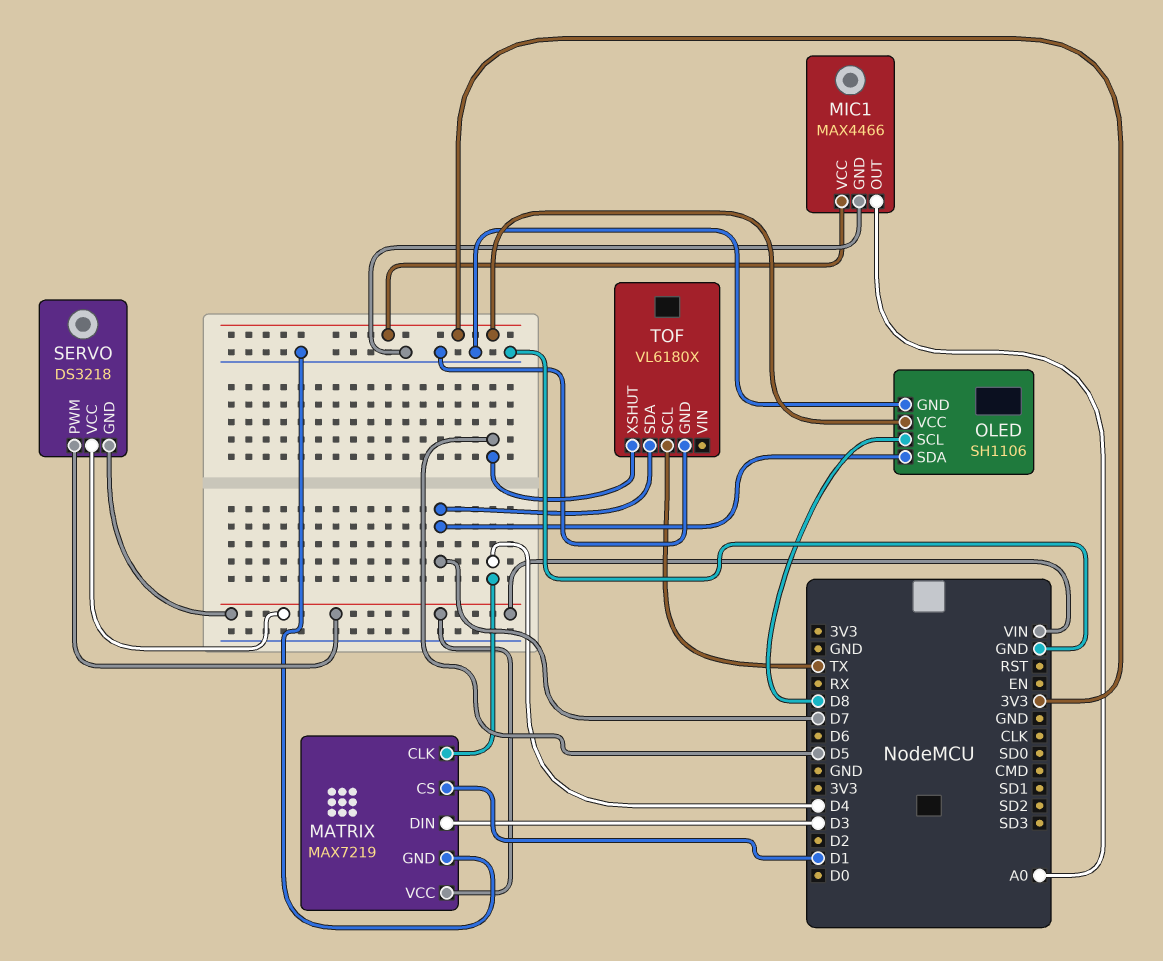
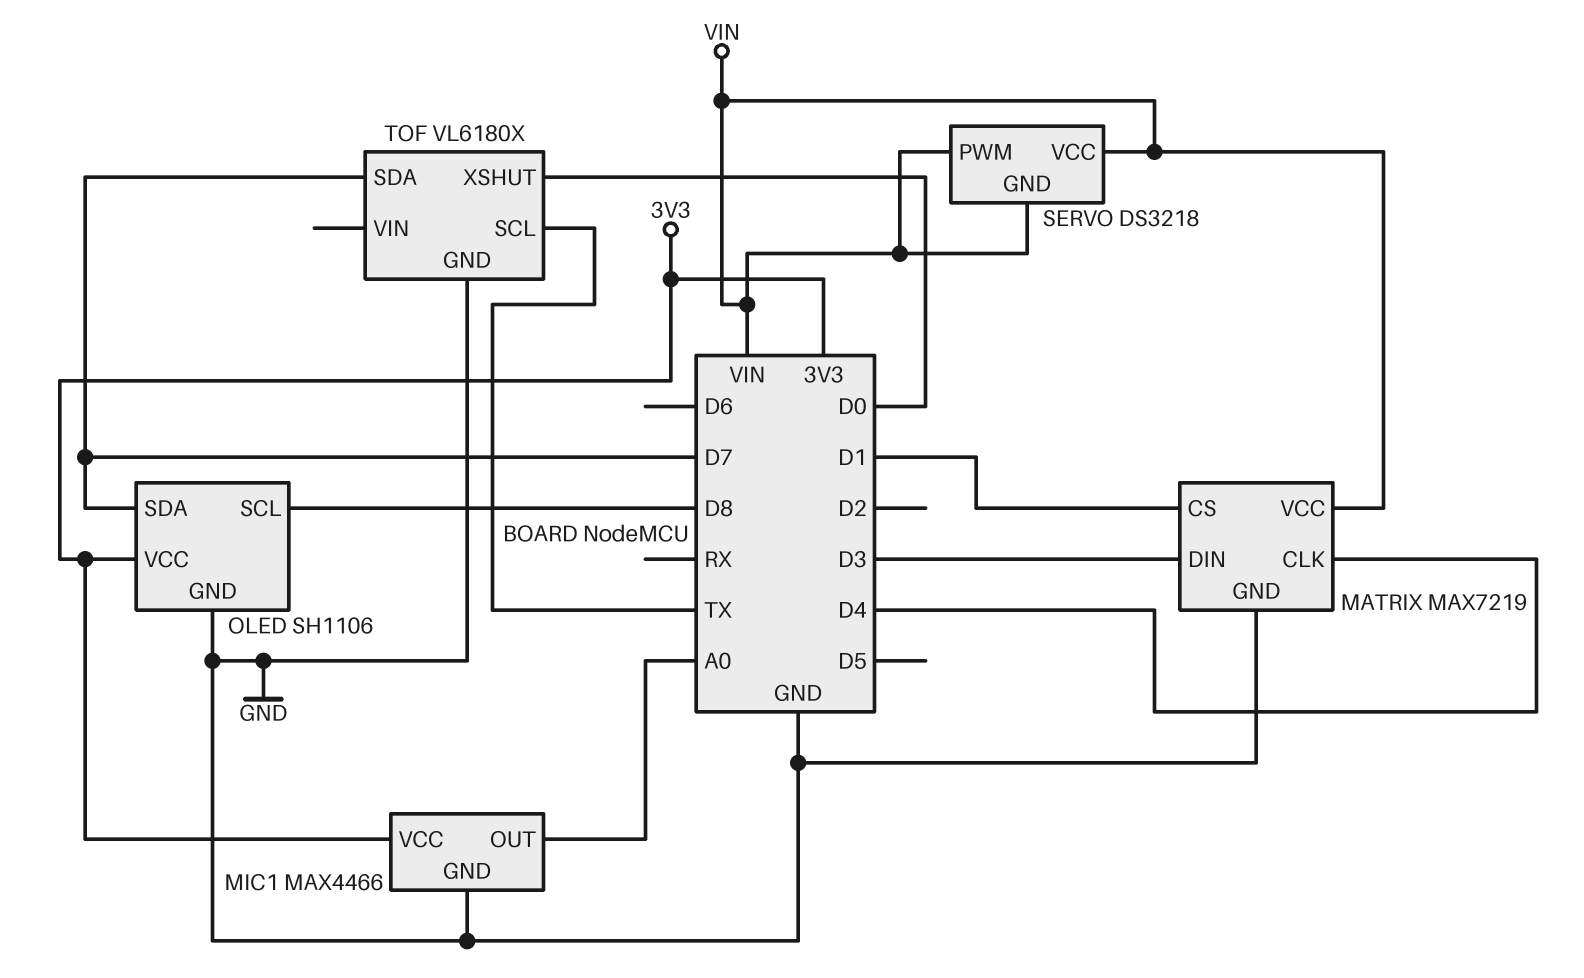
TOF pin XSHUT: D5 -> D0

